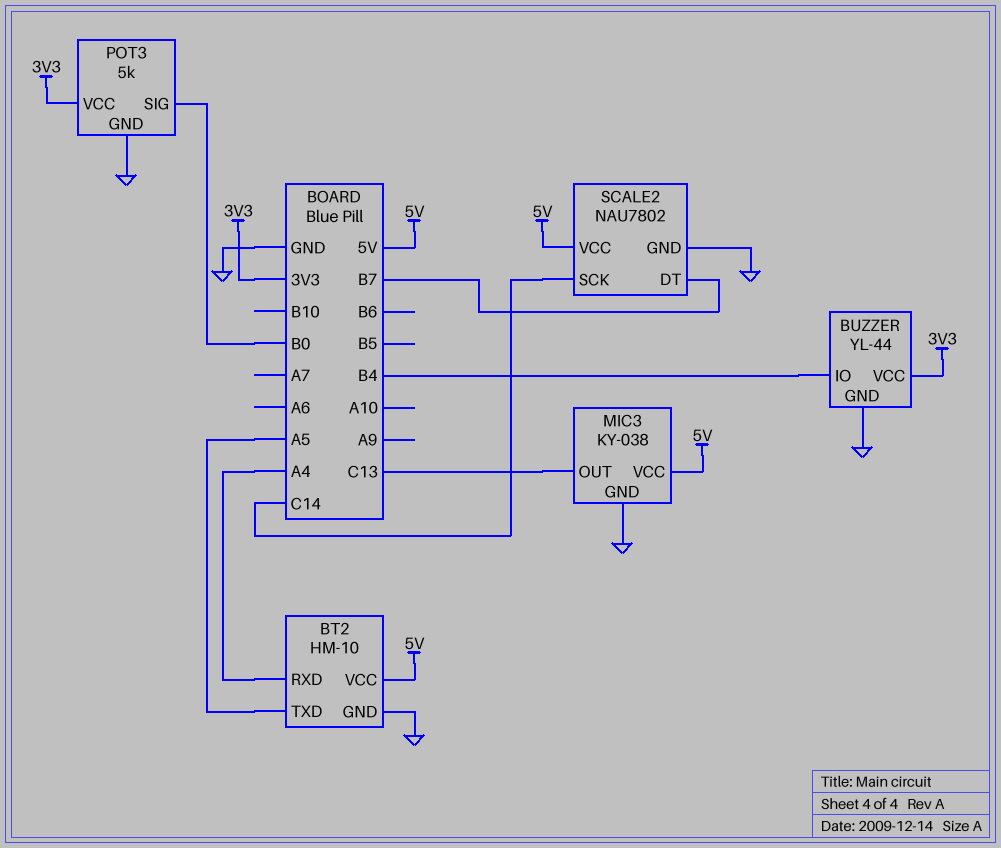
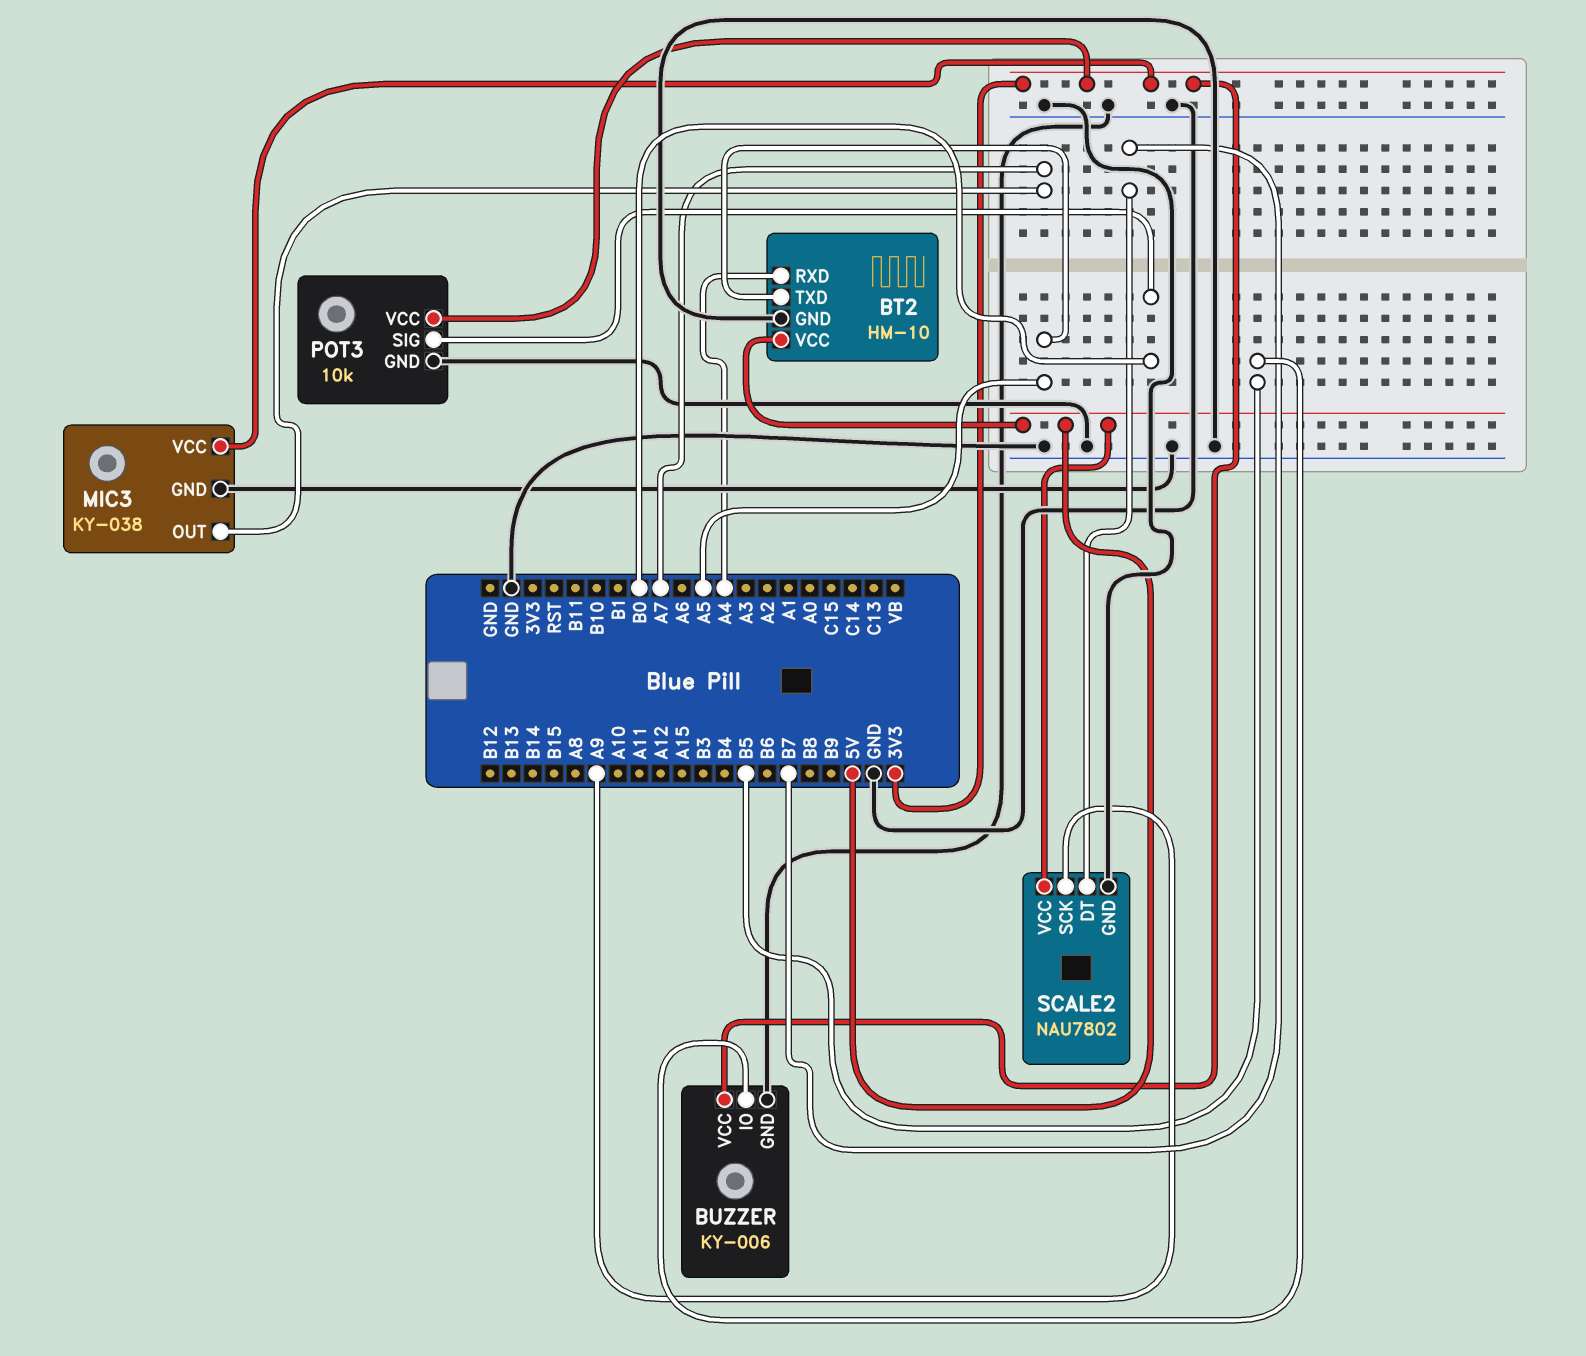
BUZZER: YL-44 -> KY-006
BUZZER pin IO: B4 -> B5
MIC3 pin OUT: C13 -> A7
MIC3 pin VCC: 5V -> 3V3
POT3: 5k -> 10k
SCALE2 pin SCK: C14 -> A9

